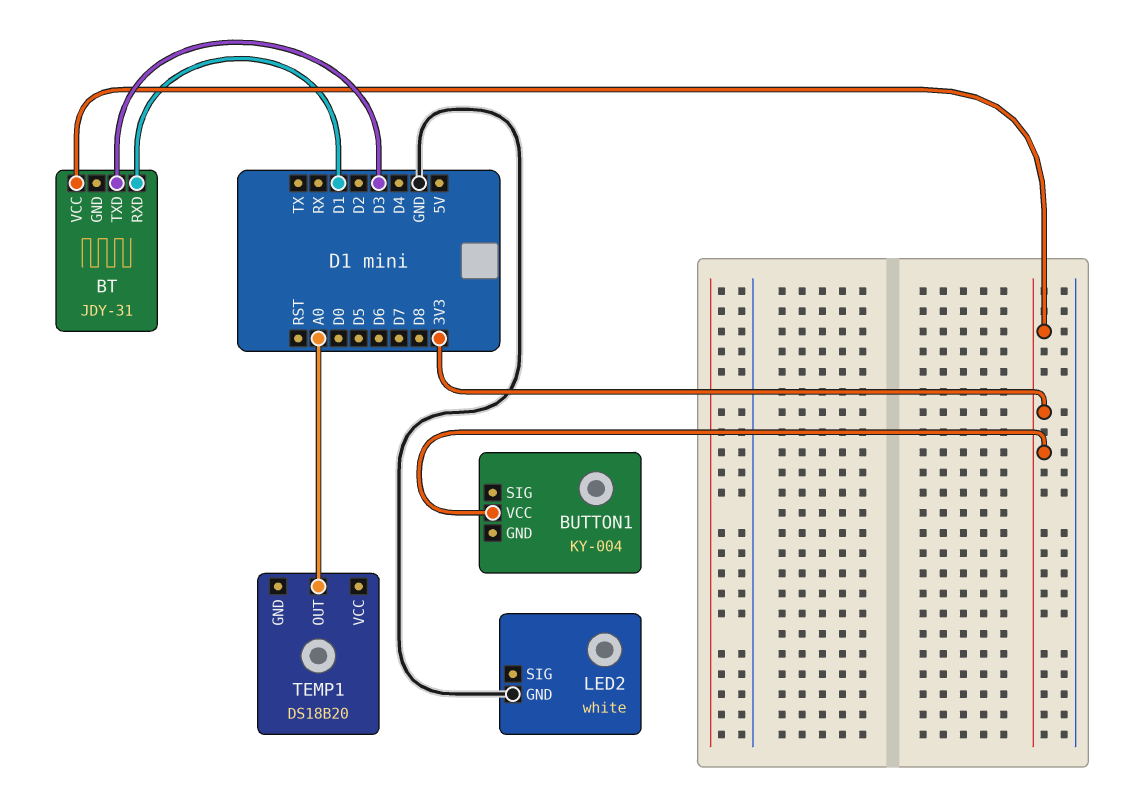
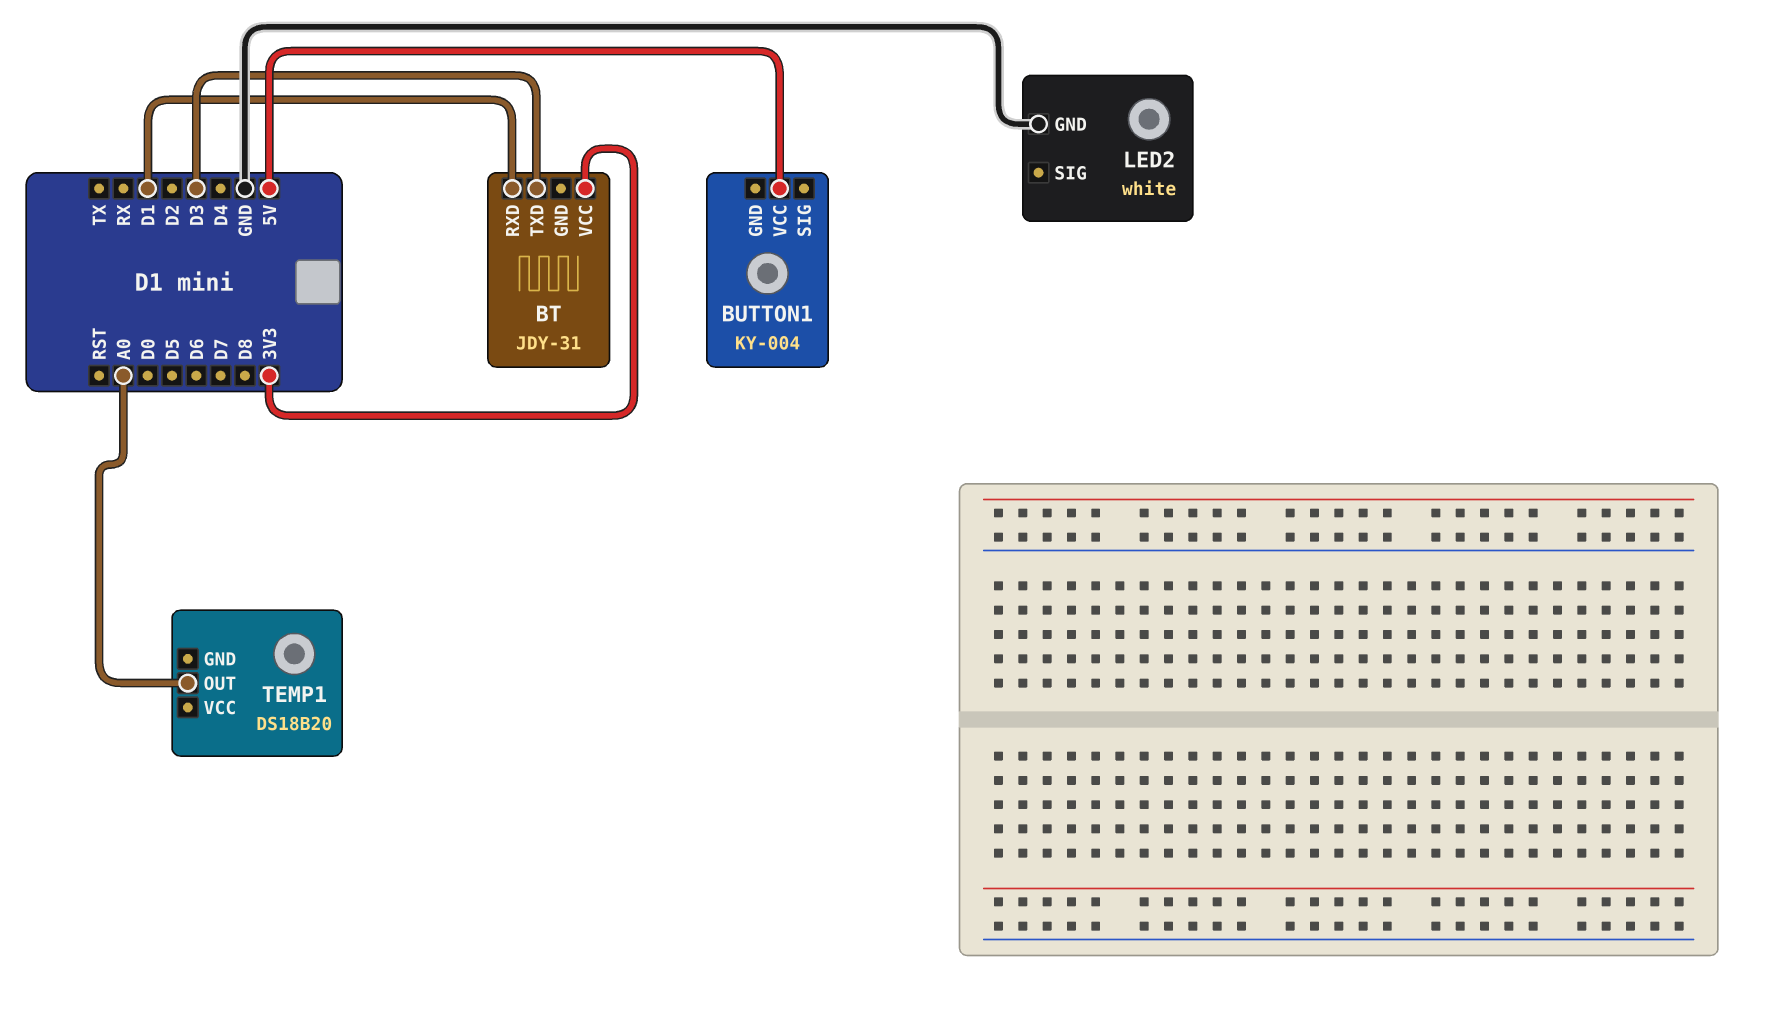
BUTTON1 pin VCC: 3V3 -> 5V

